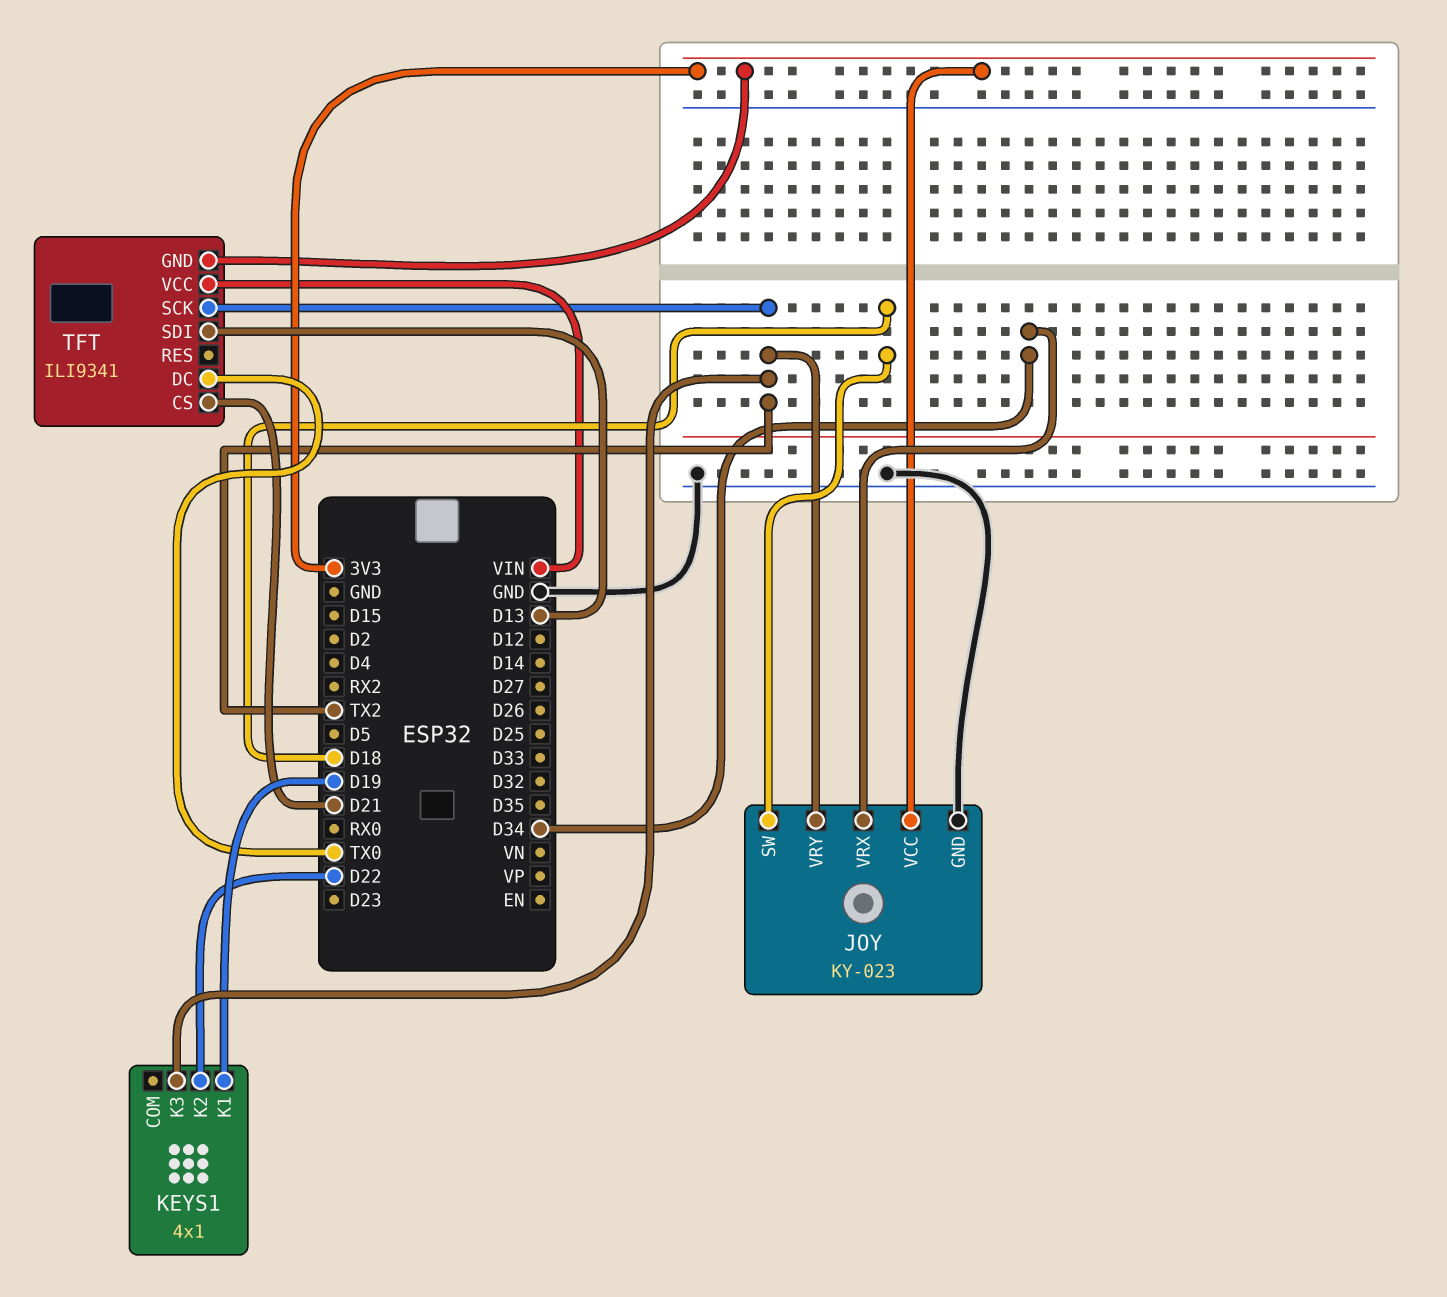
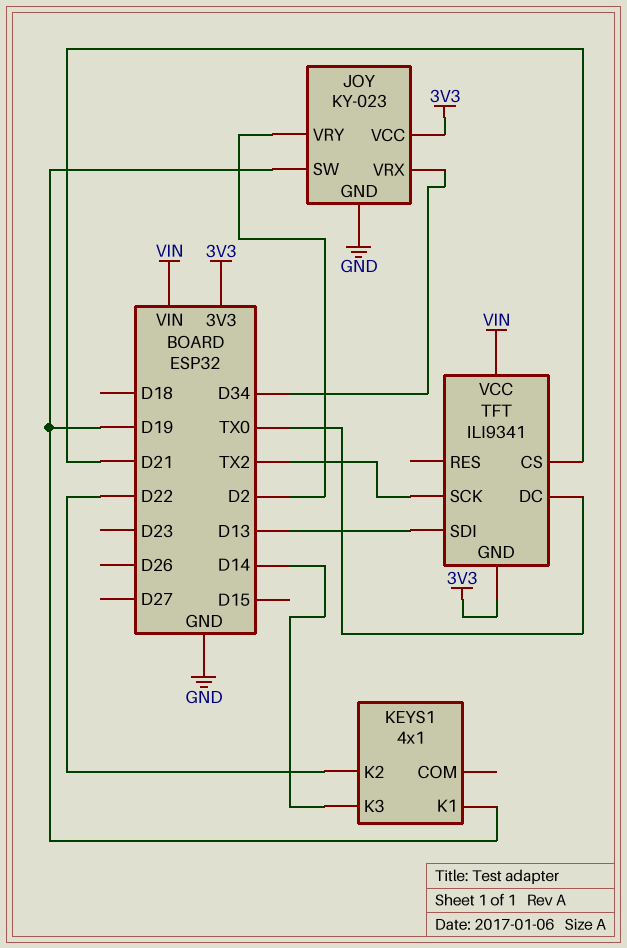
JOY pin SW: D18 -> D19
JOY pin VRY: TX2 -> D2
KEYS1 pin K3: TX2 -> D14

